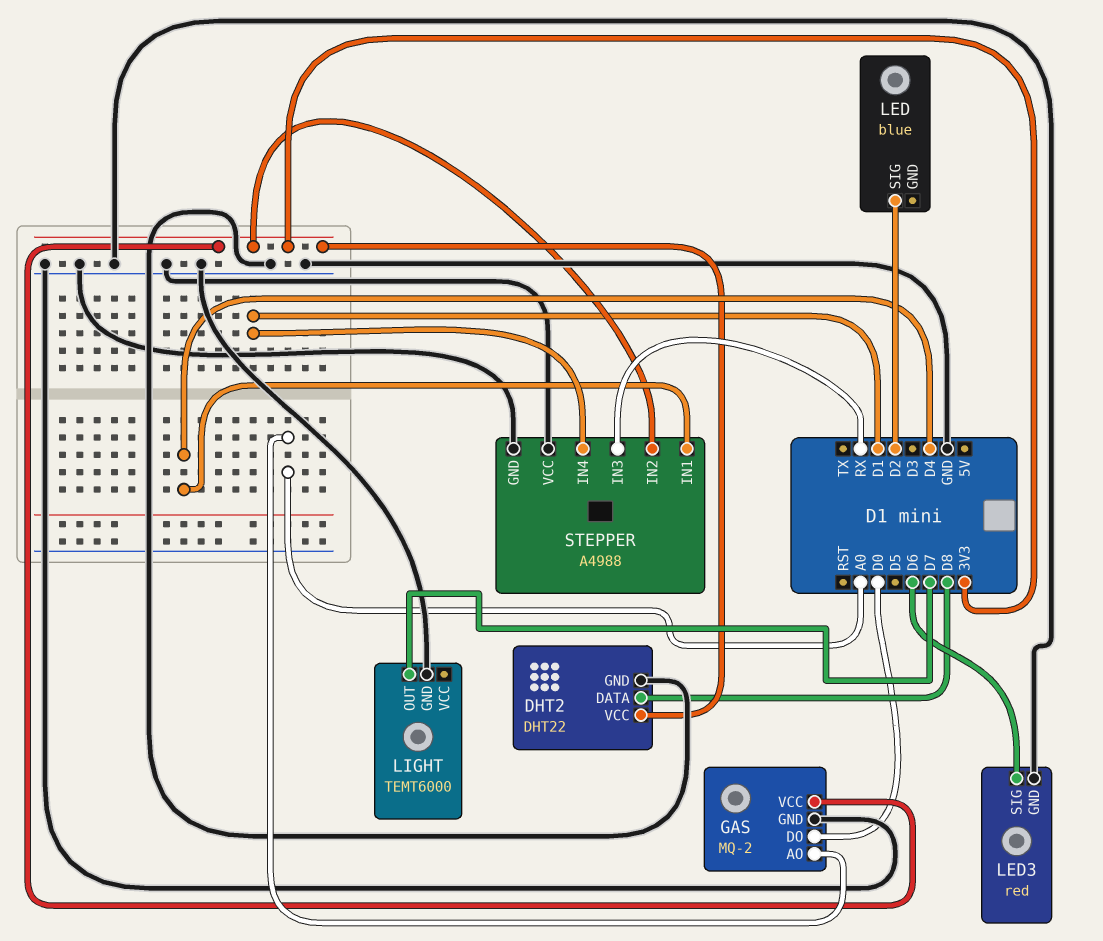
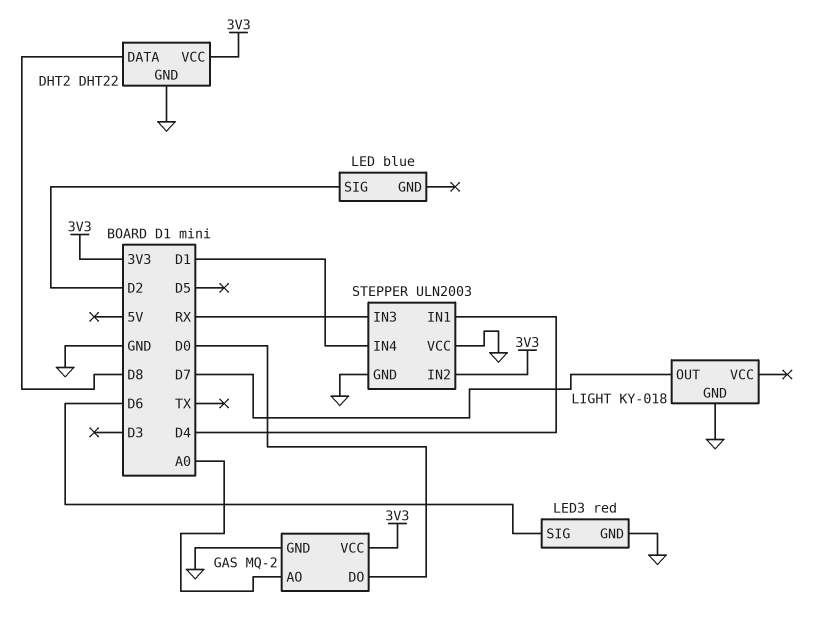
LIGHT: TEMT6000 -> KY-018
STEPPER: A4988 -> ULN2003

